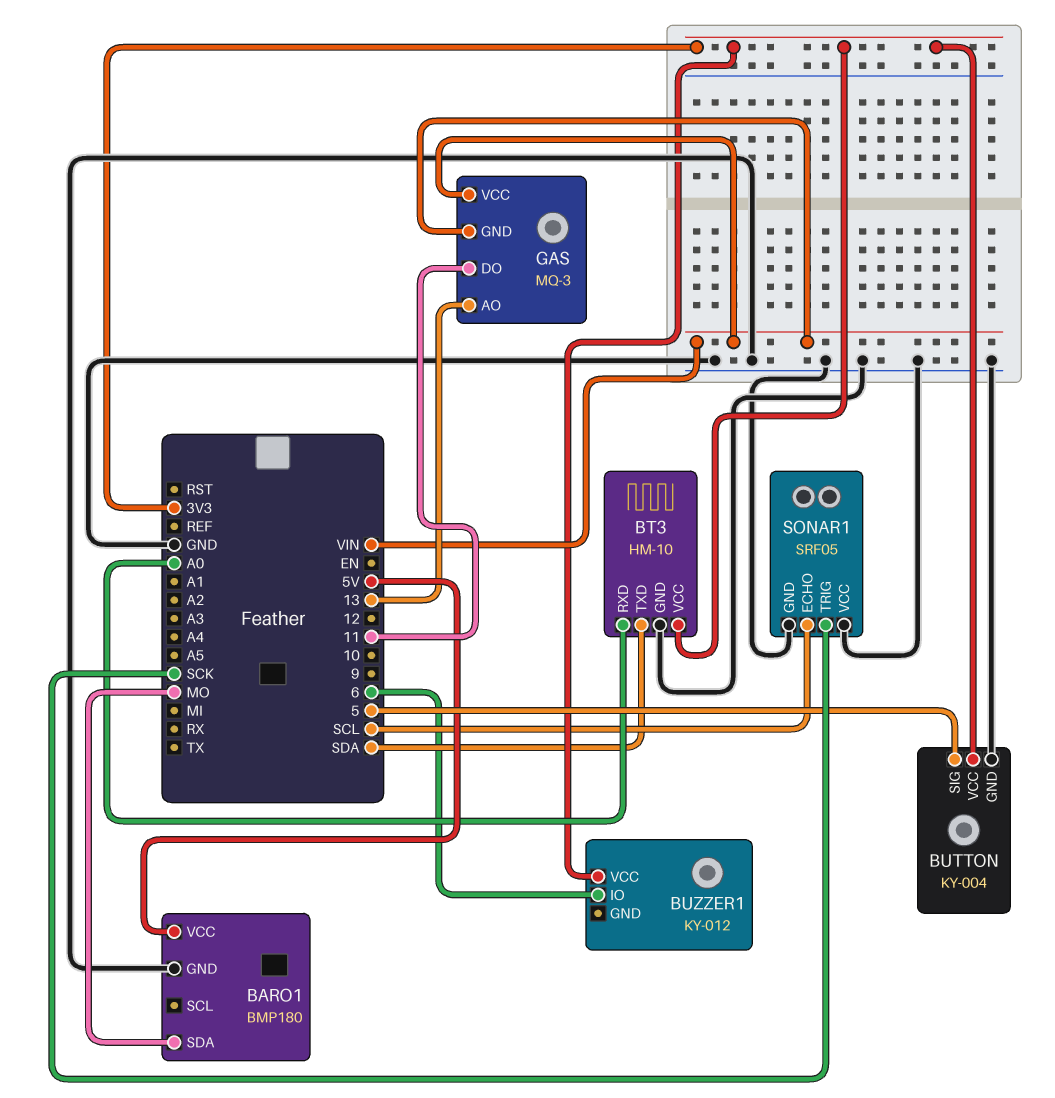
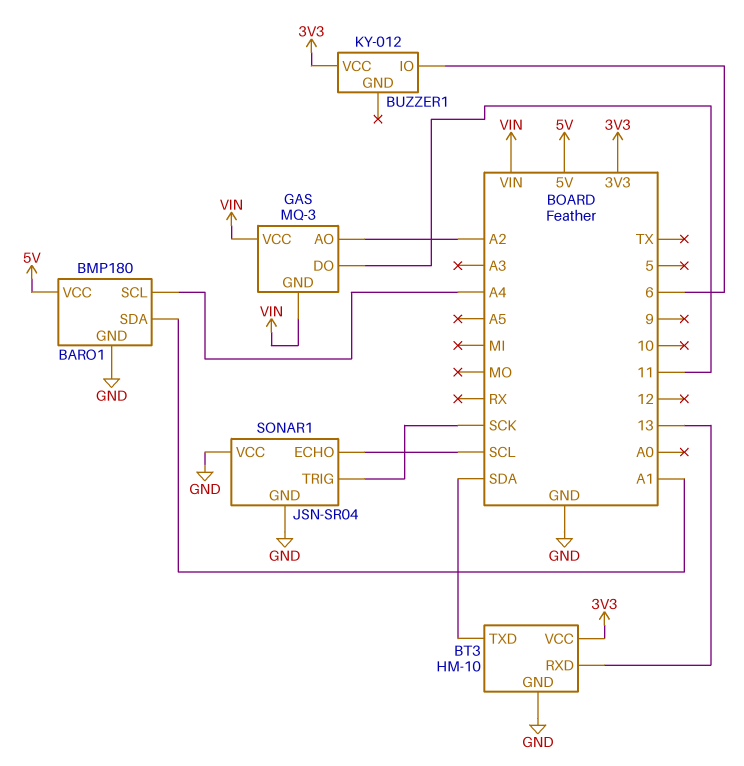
BARO1 pin SCL: none -> A4
BARO1 pin SDA: MO -> A1
BT3 pin RXD: A0 -> 13
BUTTON: KY-004 -> none
BUTTON pin GND: GND -> none
BUTTON pin SIG: 5 -> none
BUTTON pin VCC: 3V3 -> none
GAS pin AO: 13 -> A2
SONAR1: SRF05 -> JSN-SR04

